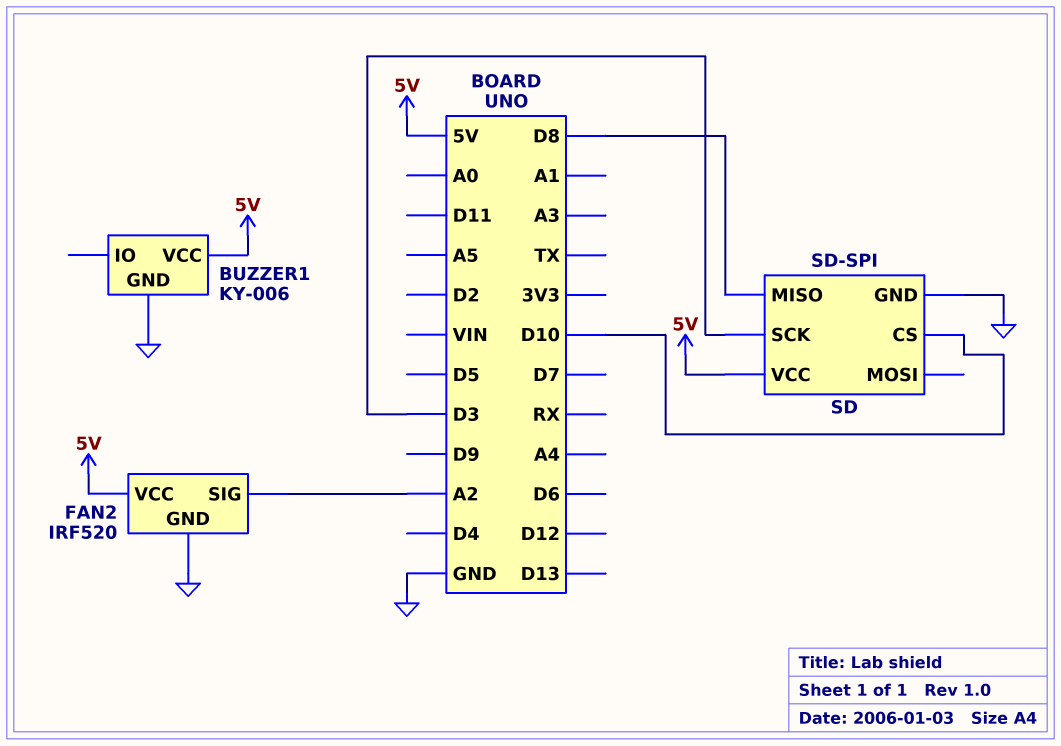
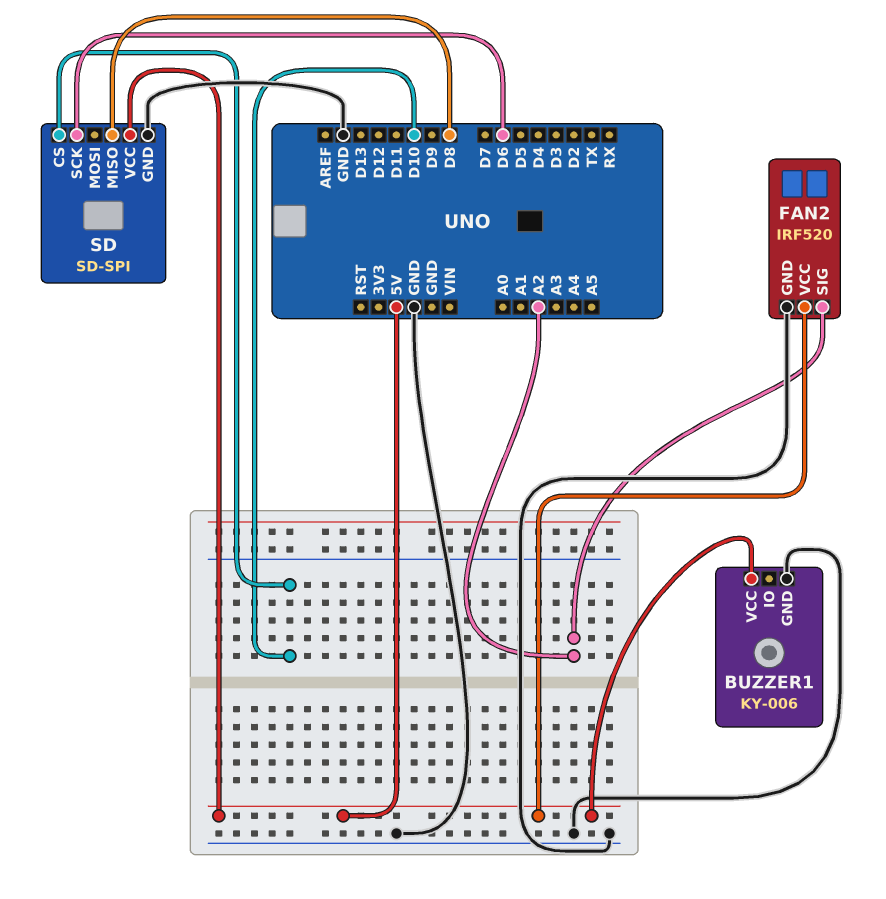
SD pin SCK: D3 -> D6

